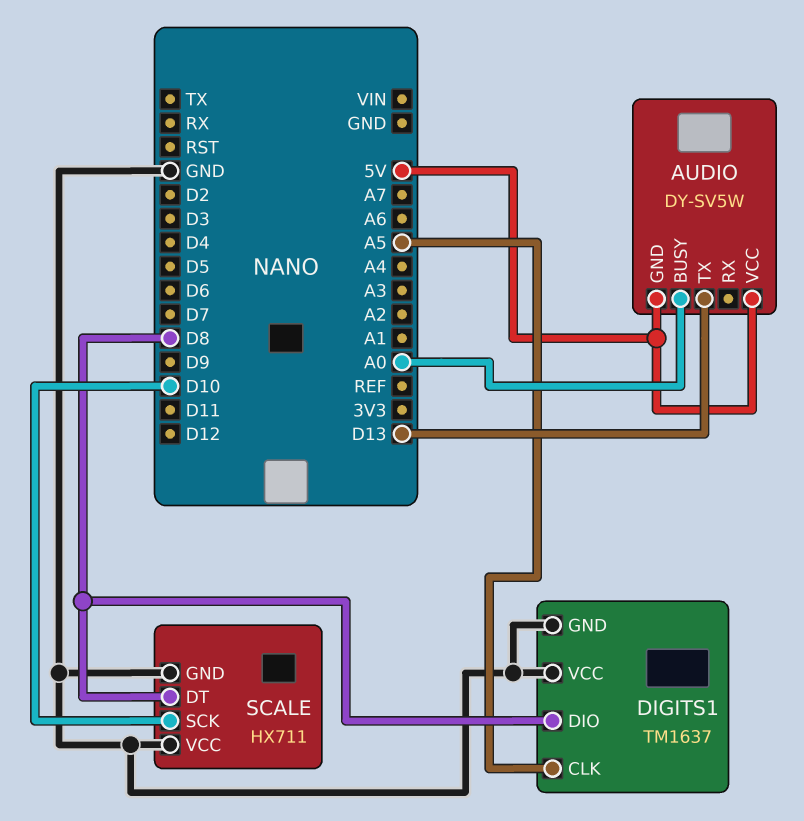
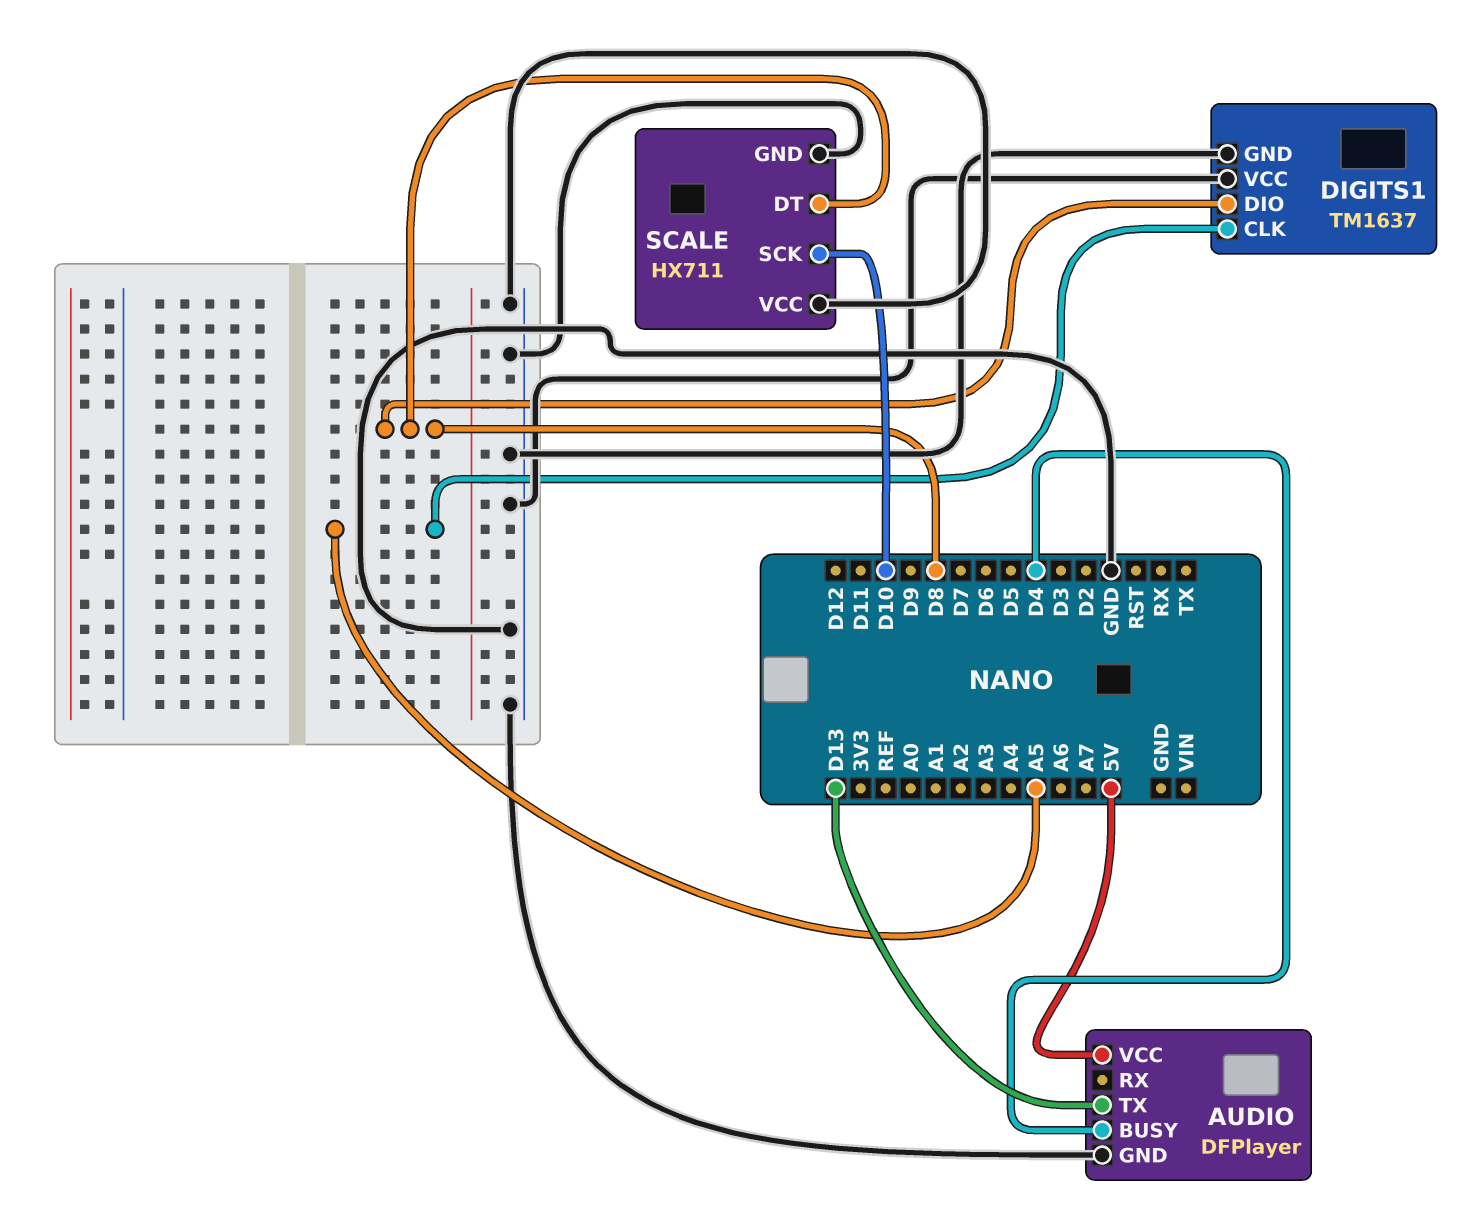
AUDIO: DY-SV5W -> DFPlayer
AUDIO pin BUSY: A0 -> D4
AUDIO pin GND: 5V -> GND

